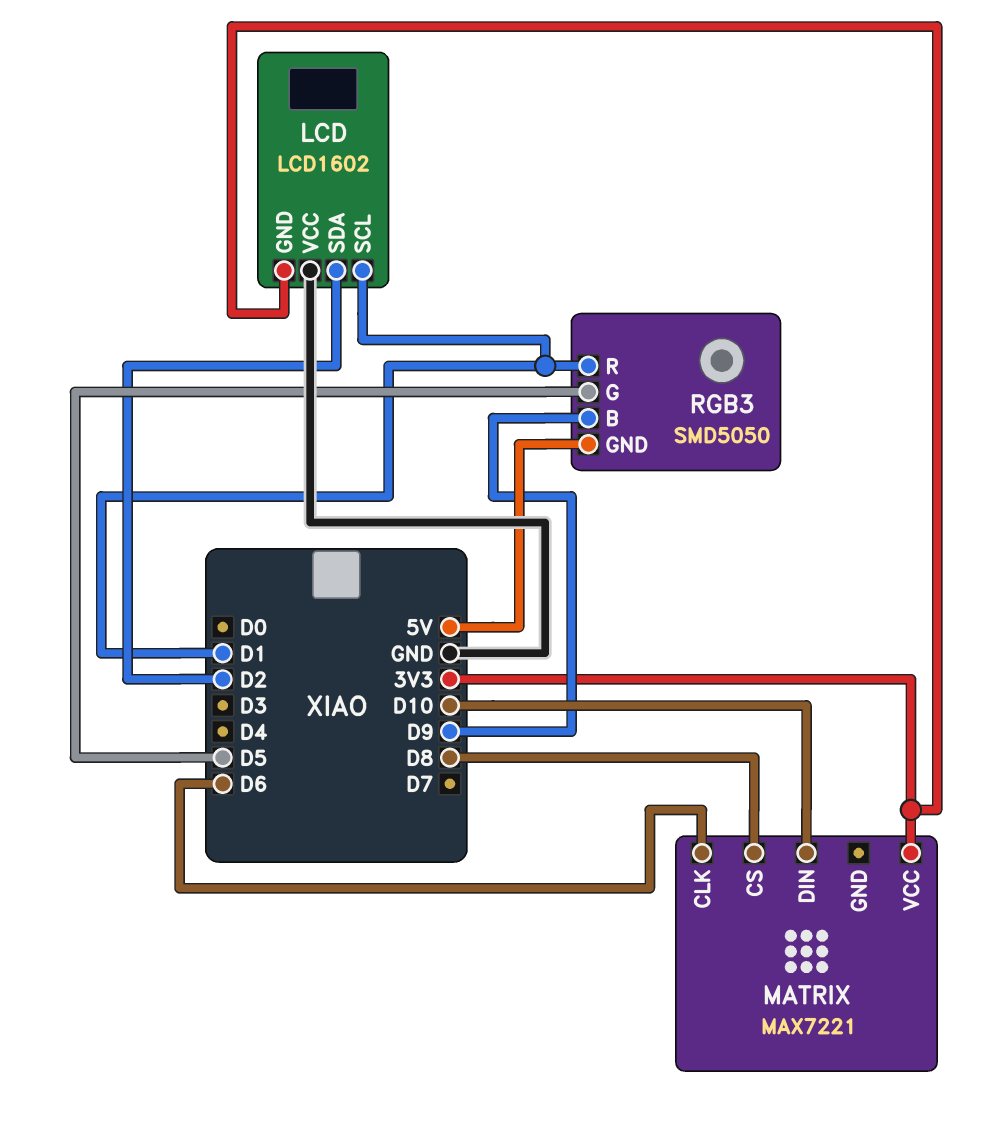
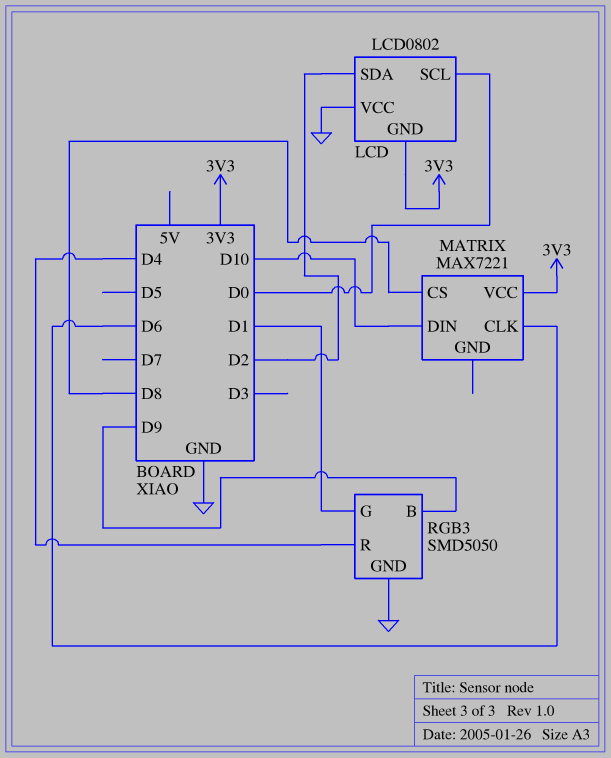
LCD: LCD1602 -> LCD0802
LCD pin SCL: D1 -> D0
RGB3 pin G: D5 -> D1
RGB3 pin GND: 5V -> GND
RGB3 pin R: D1 -> D4

